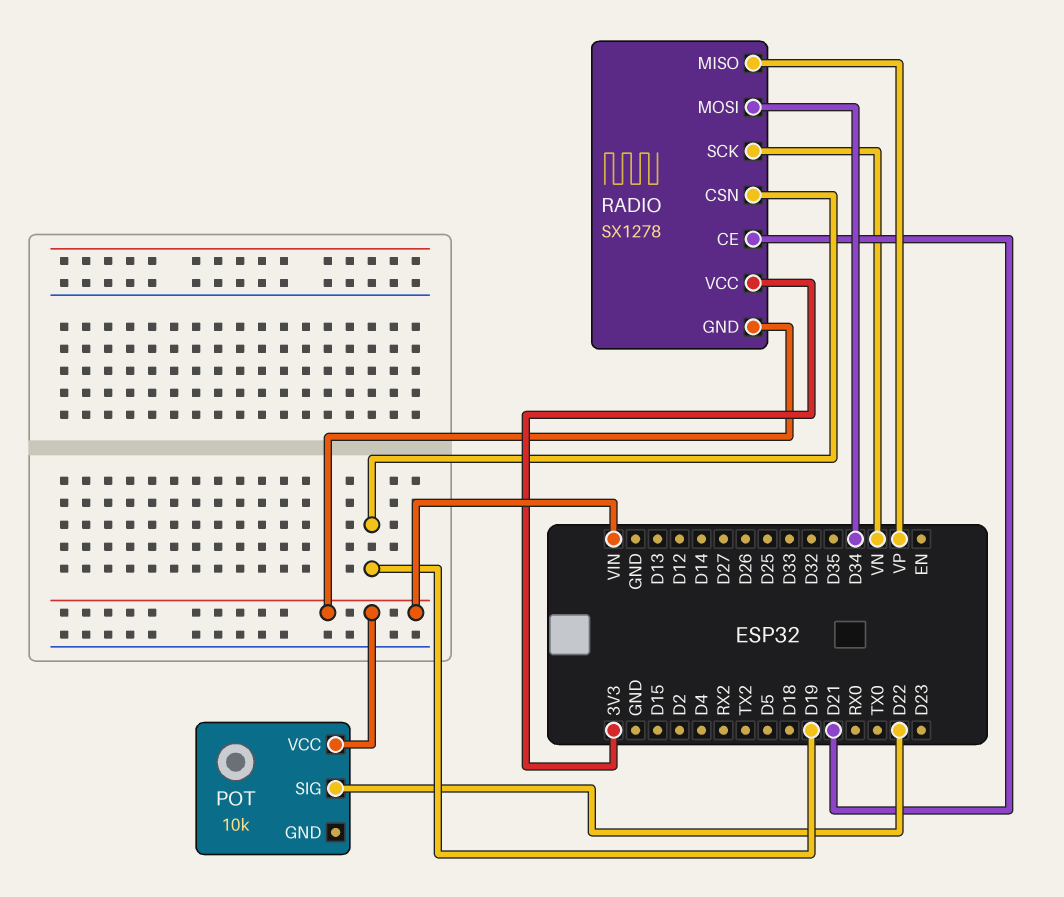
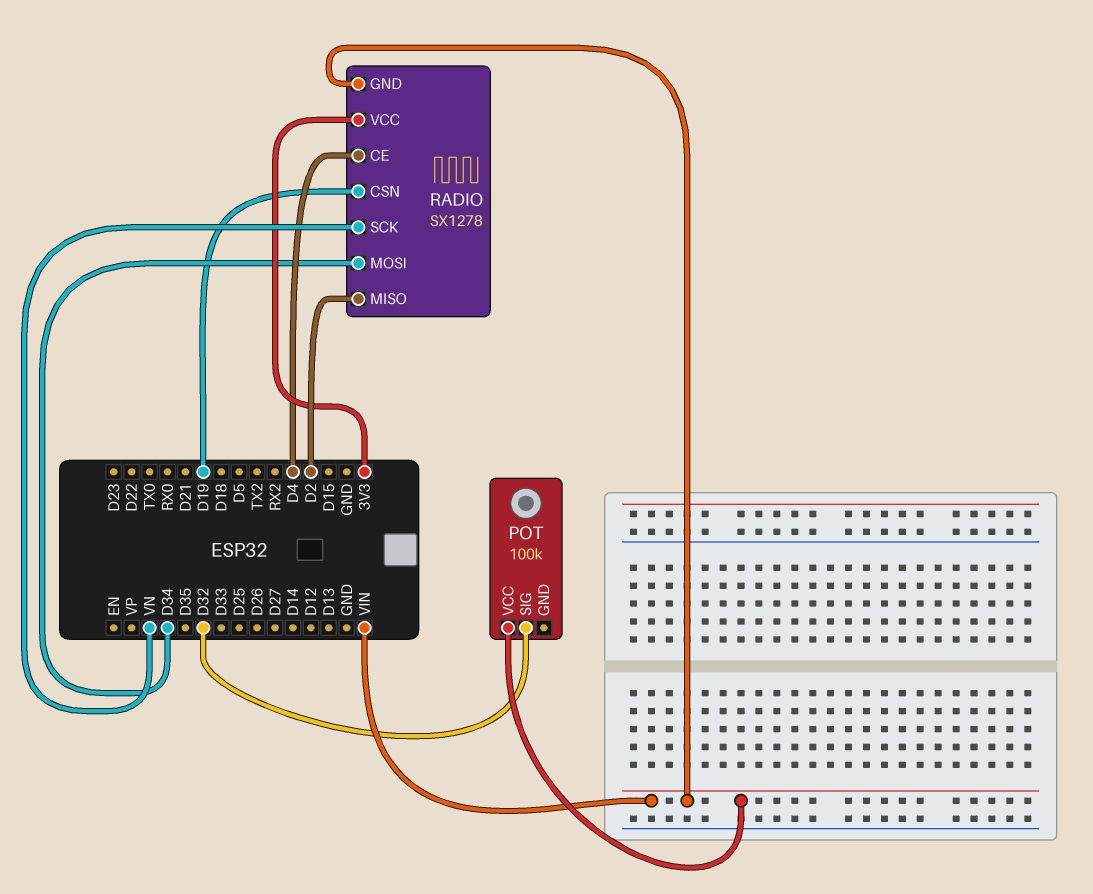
POT: 10k -> 100k
POT pin SIG: D22 -> D32
RADIO pin CE: D21 -> D4
RADIO pin MISO: VP -> D2

